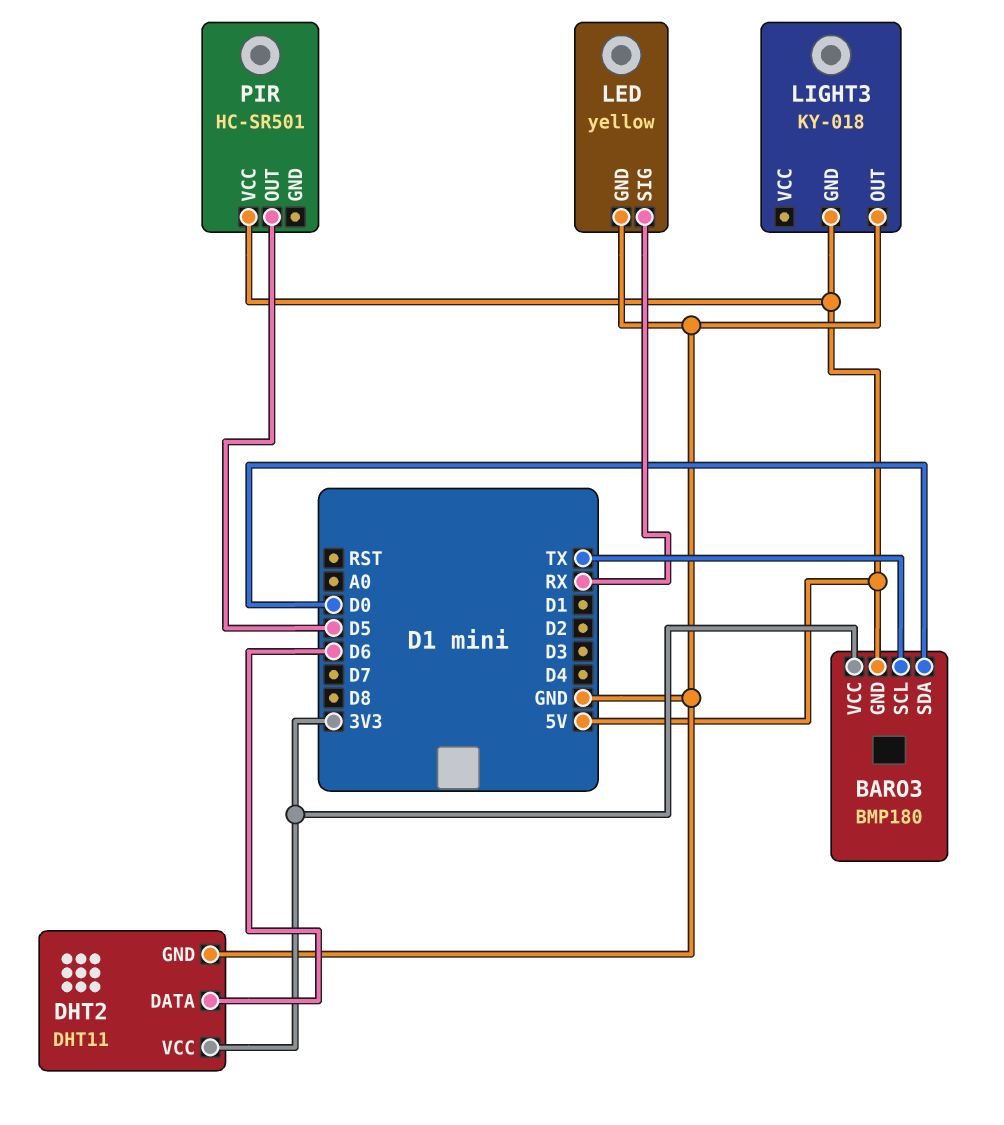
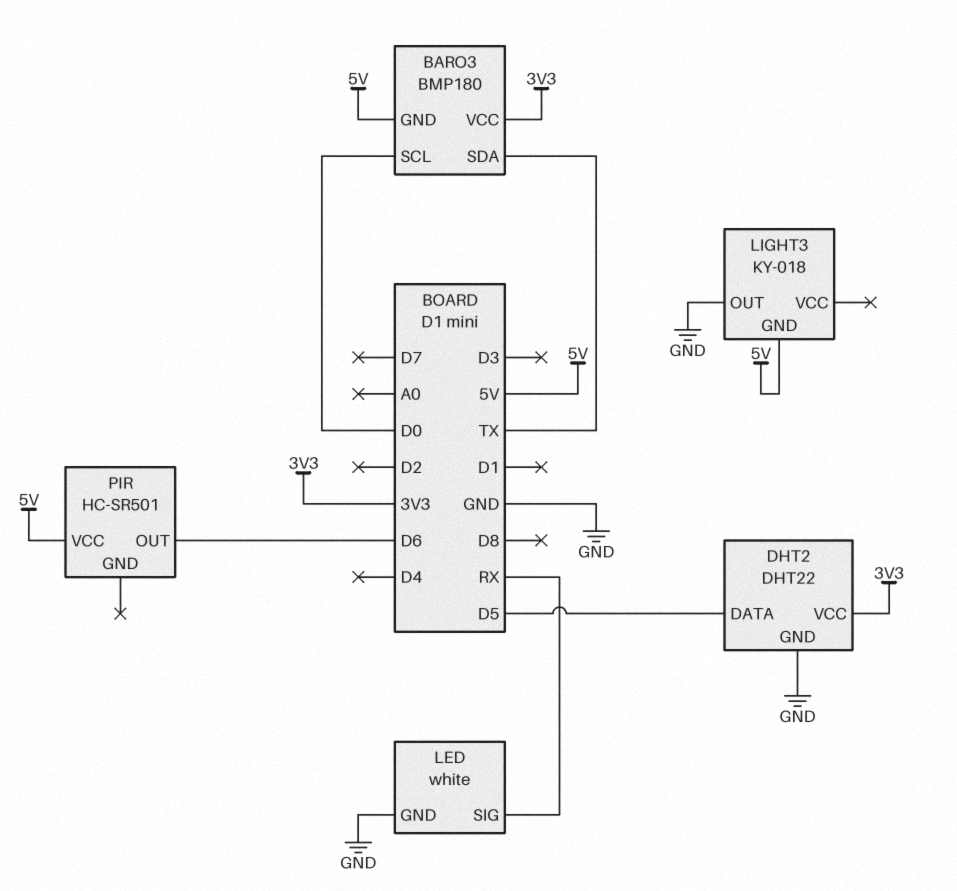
BARO3 pin SCL: TX -> D0
BARO3 pin SDA: D0 -> TX
DHT2: DHT11 -> DHT22
DHT2 pin DATA: D6 -> D5
LED: yellow -> white
PIR pin OUT: D5 -> D6

